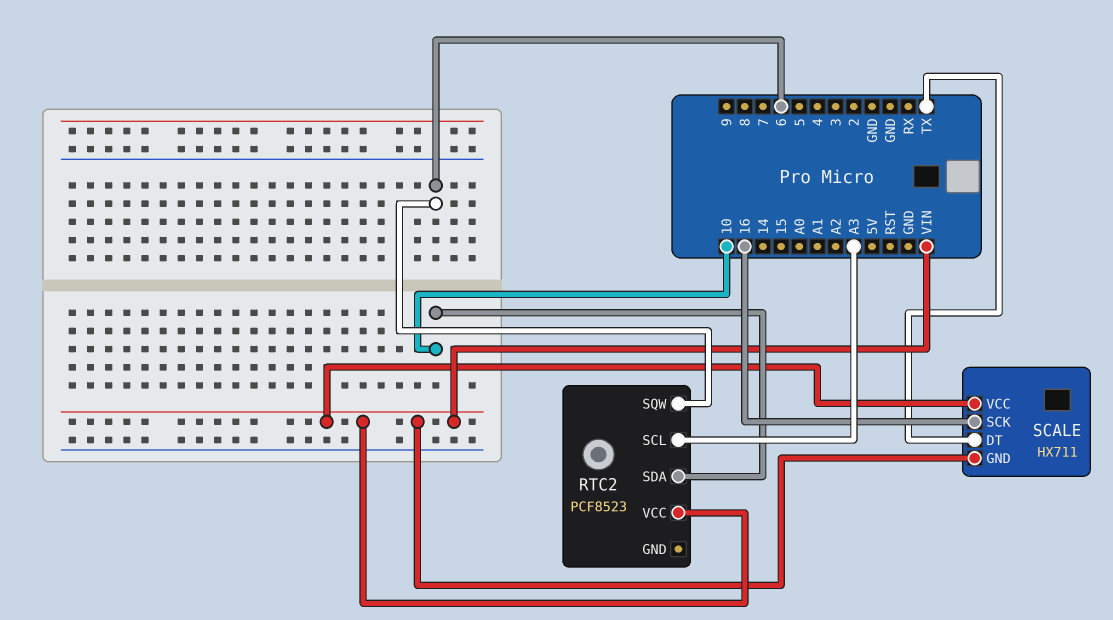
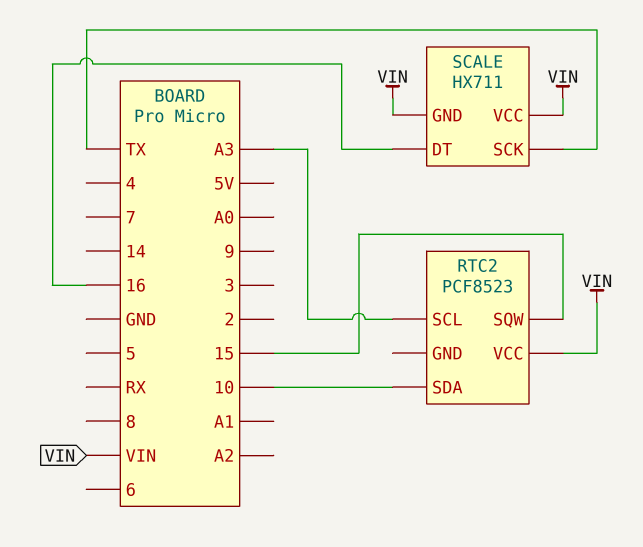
RTC2 pin SQW: 6 -> 15
SCALE pin DT: TX -> 16
SCALE pin SCK: 16 -> TX

